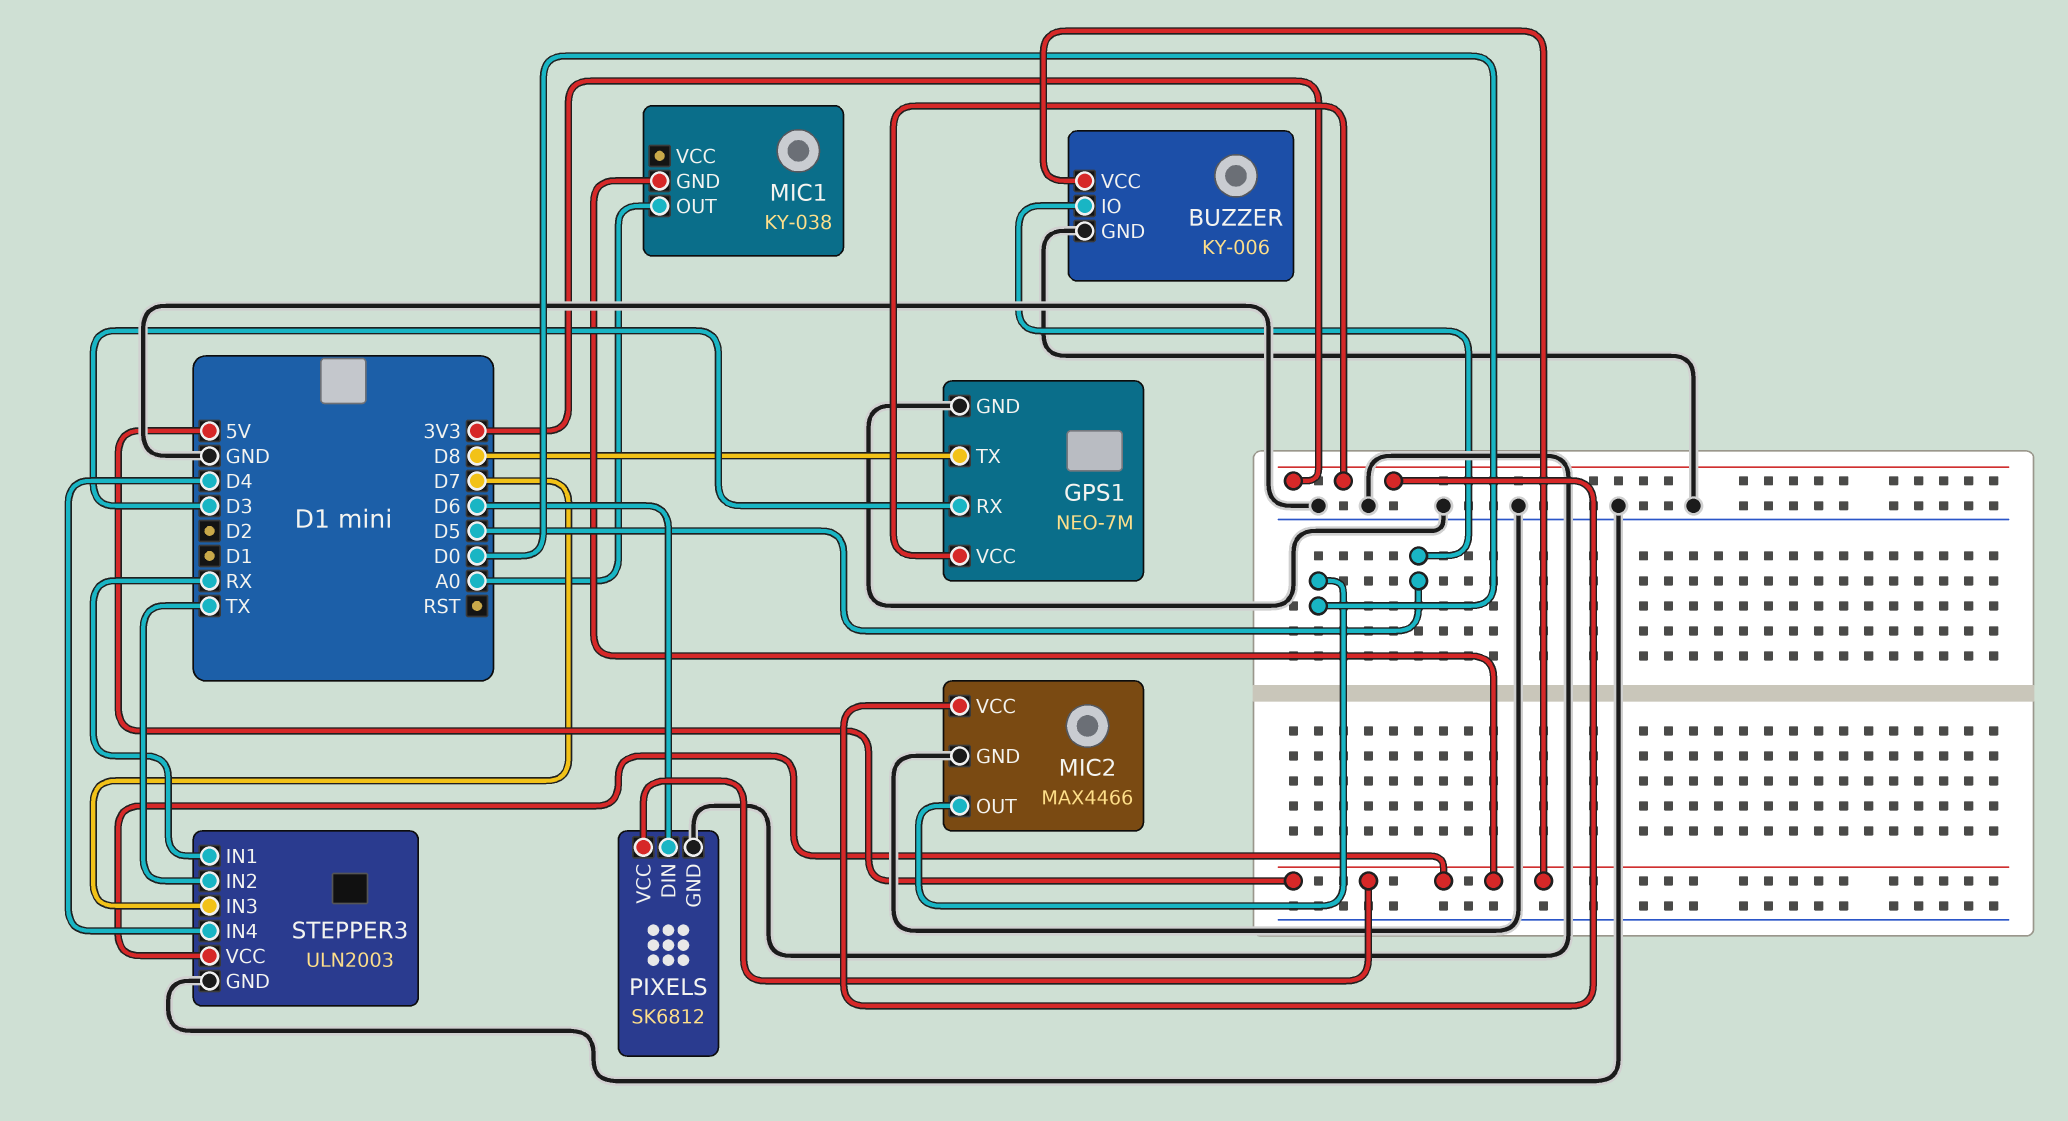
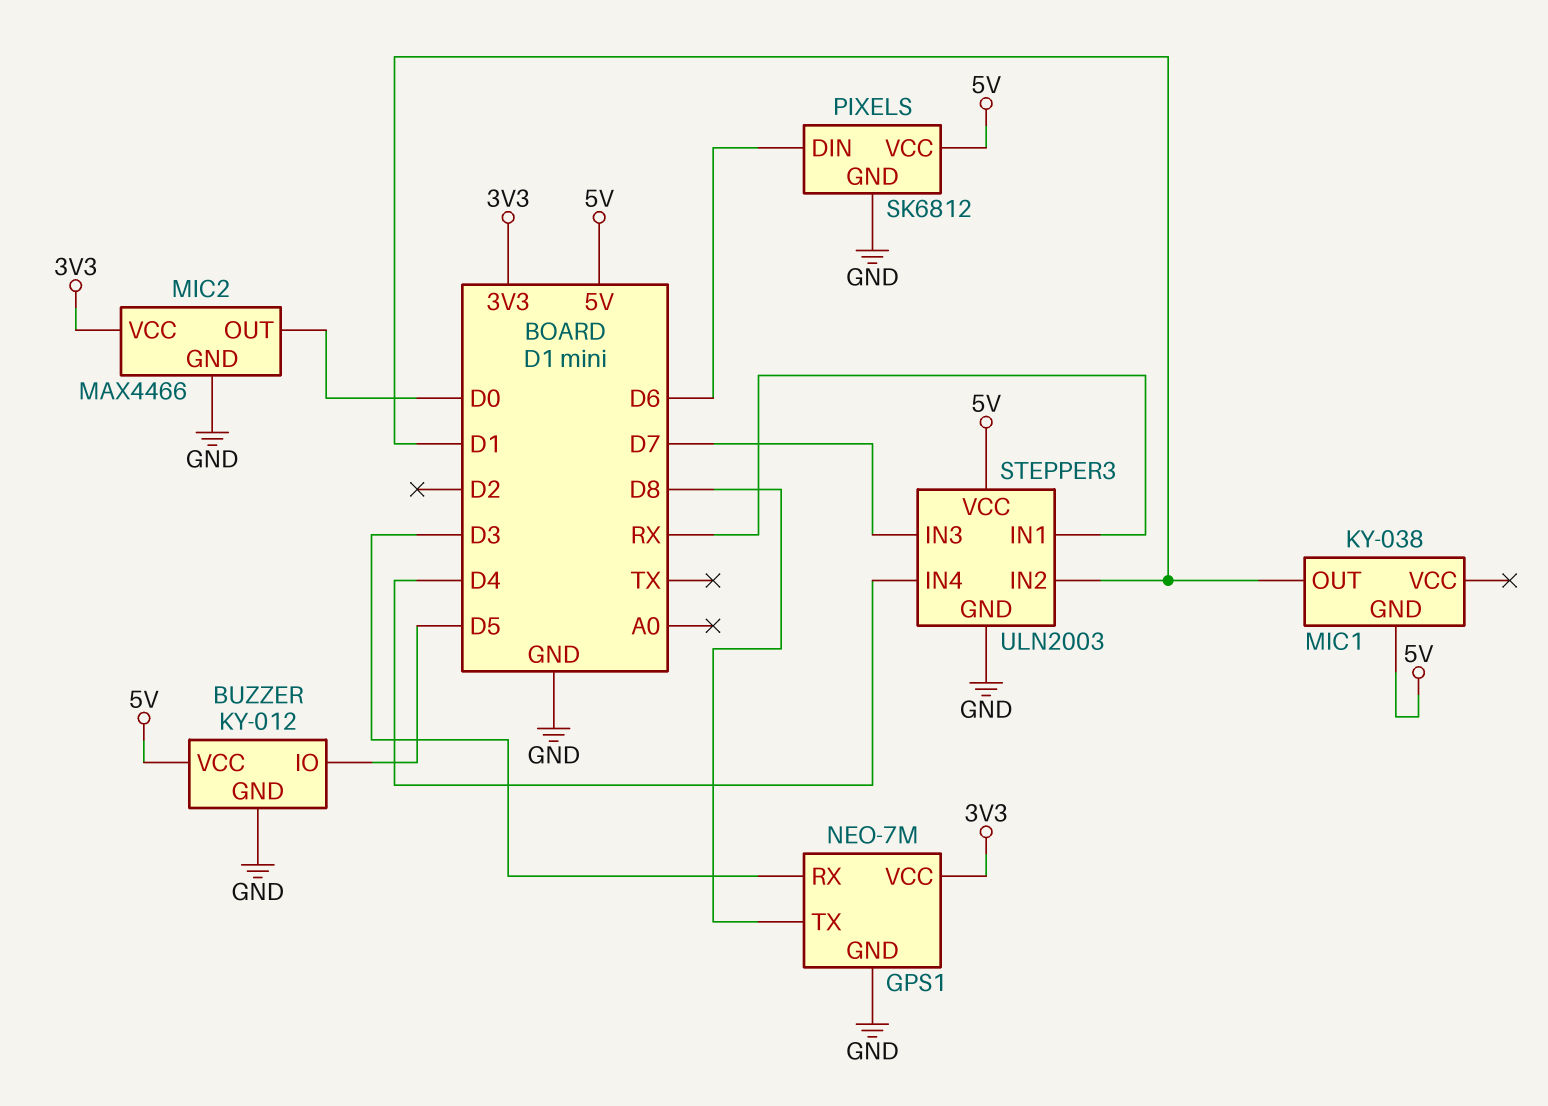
BUZZER: KY-006 -> KY-012
MIC1 pin OUT: A0 -> D1
STEPPER3 pin IN2: TX -> D1

